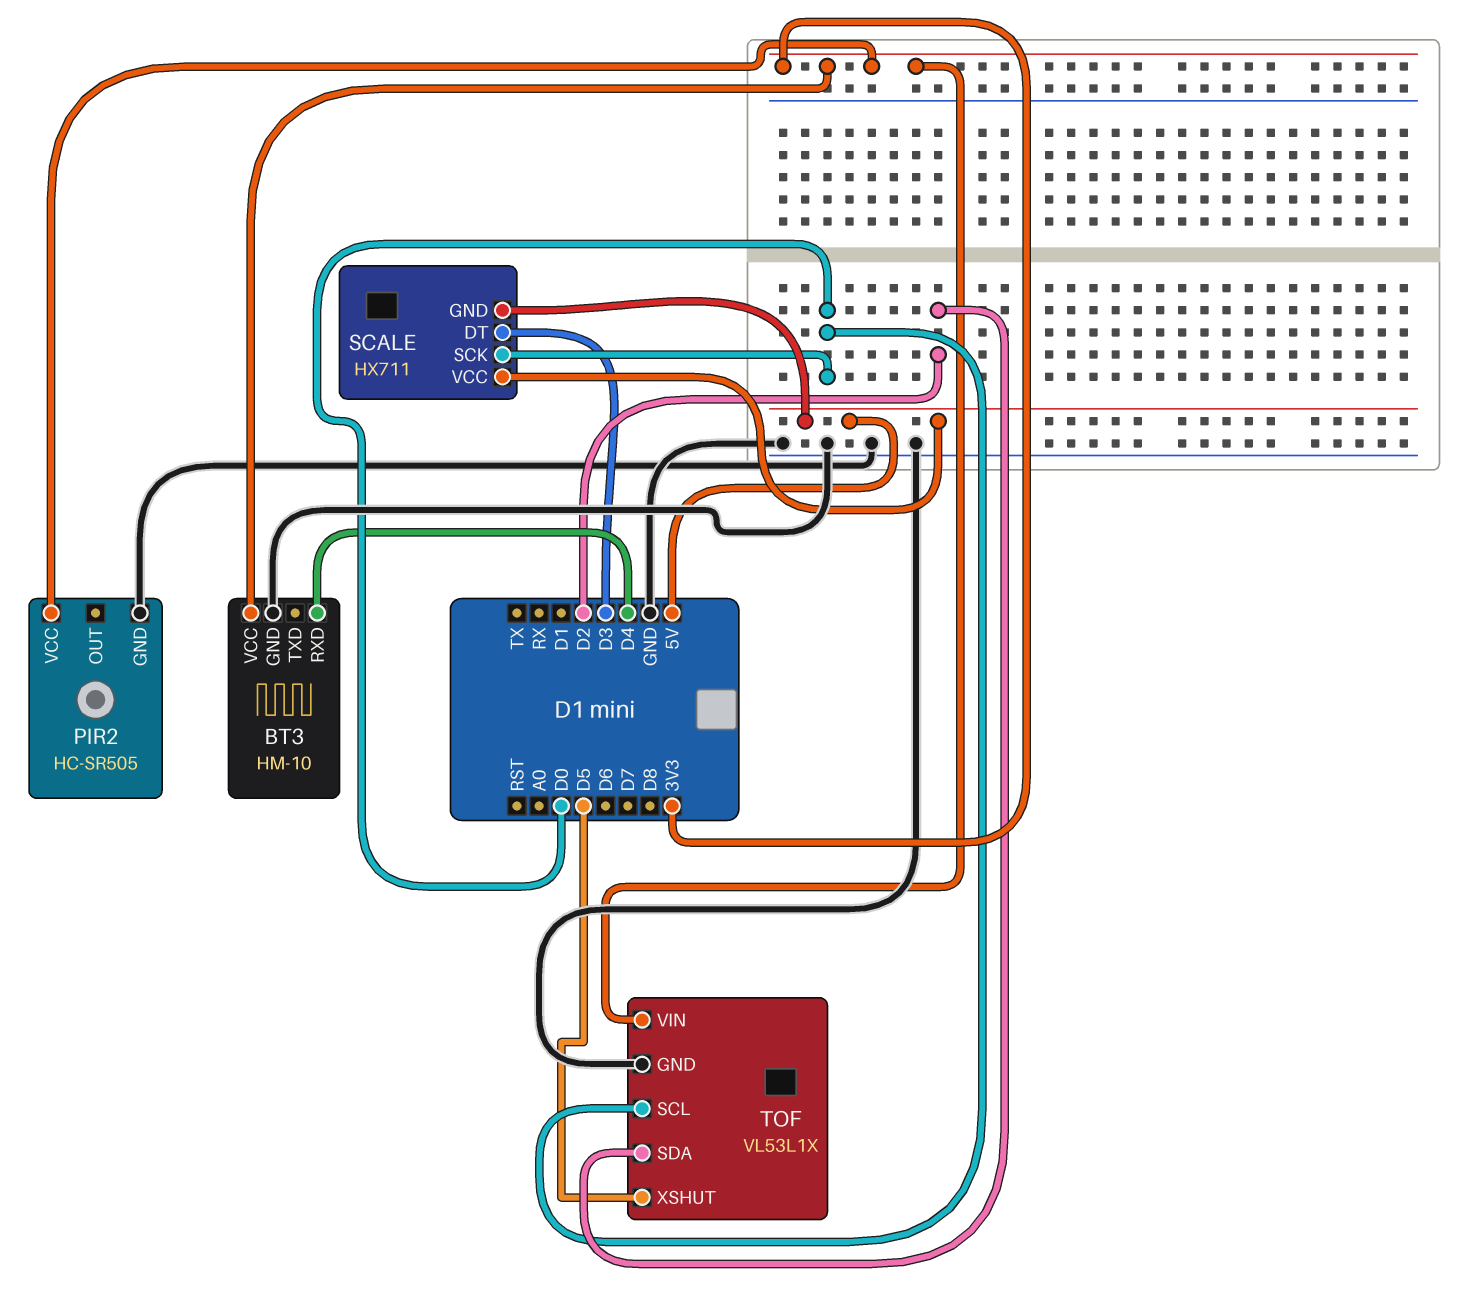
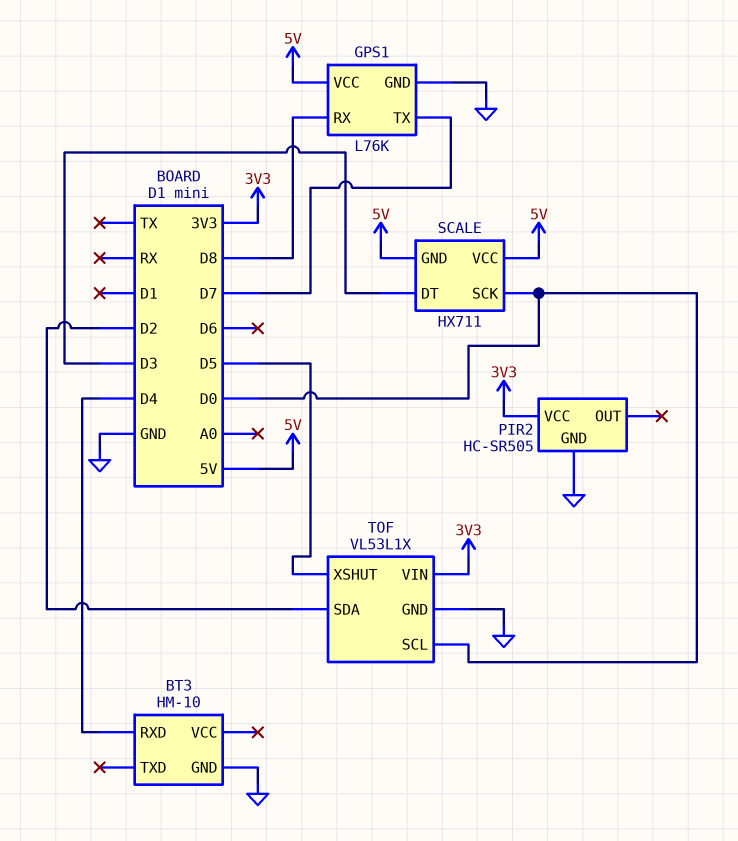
BT3 pin VCC: 3V3 -> none
GPS1: none -> L76K
GPS1 pin GND: none -> GND
GPS1 pin RX: none -> D8
GPS1 pin TX: none -> D7
GPS1 pin VCC: none -> 5V

